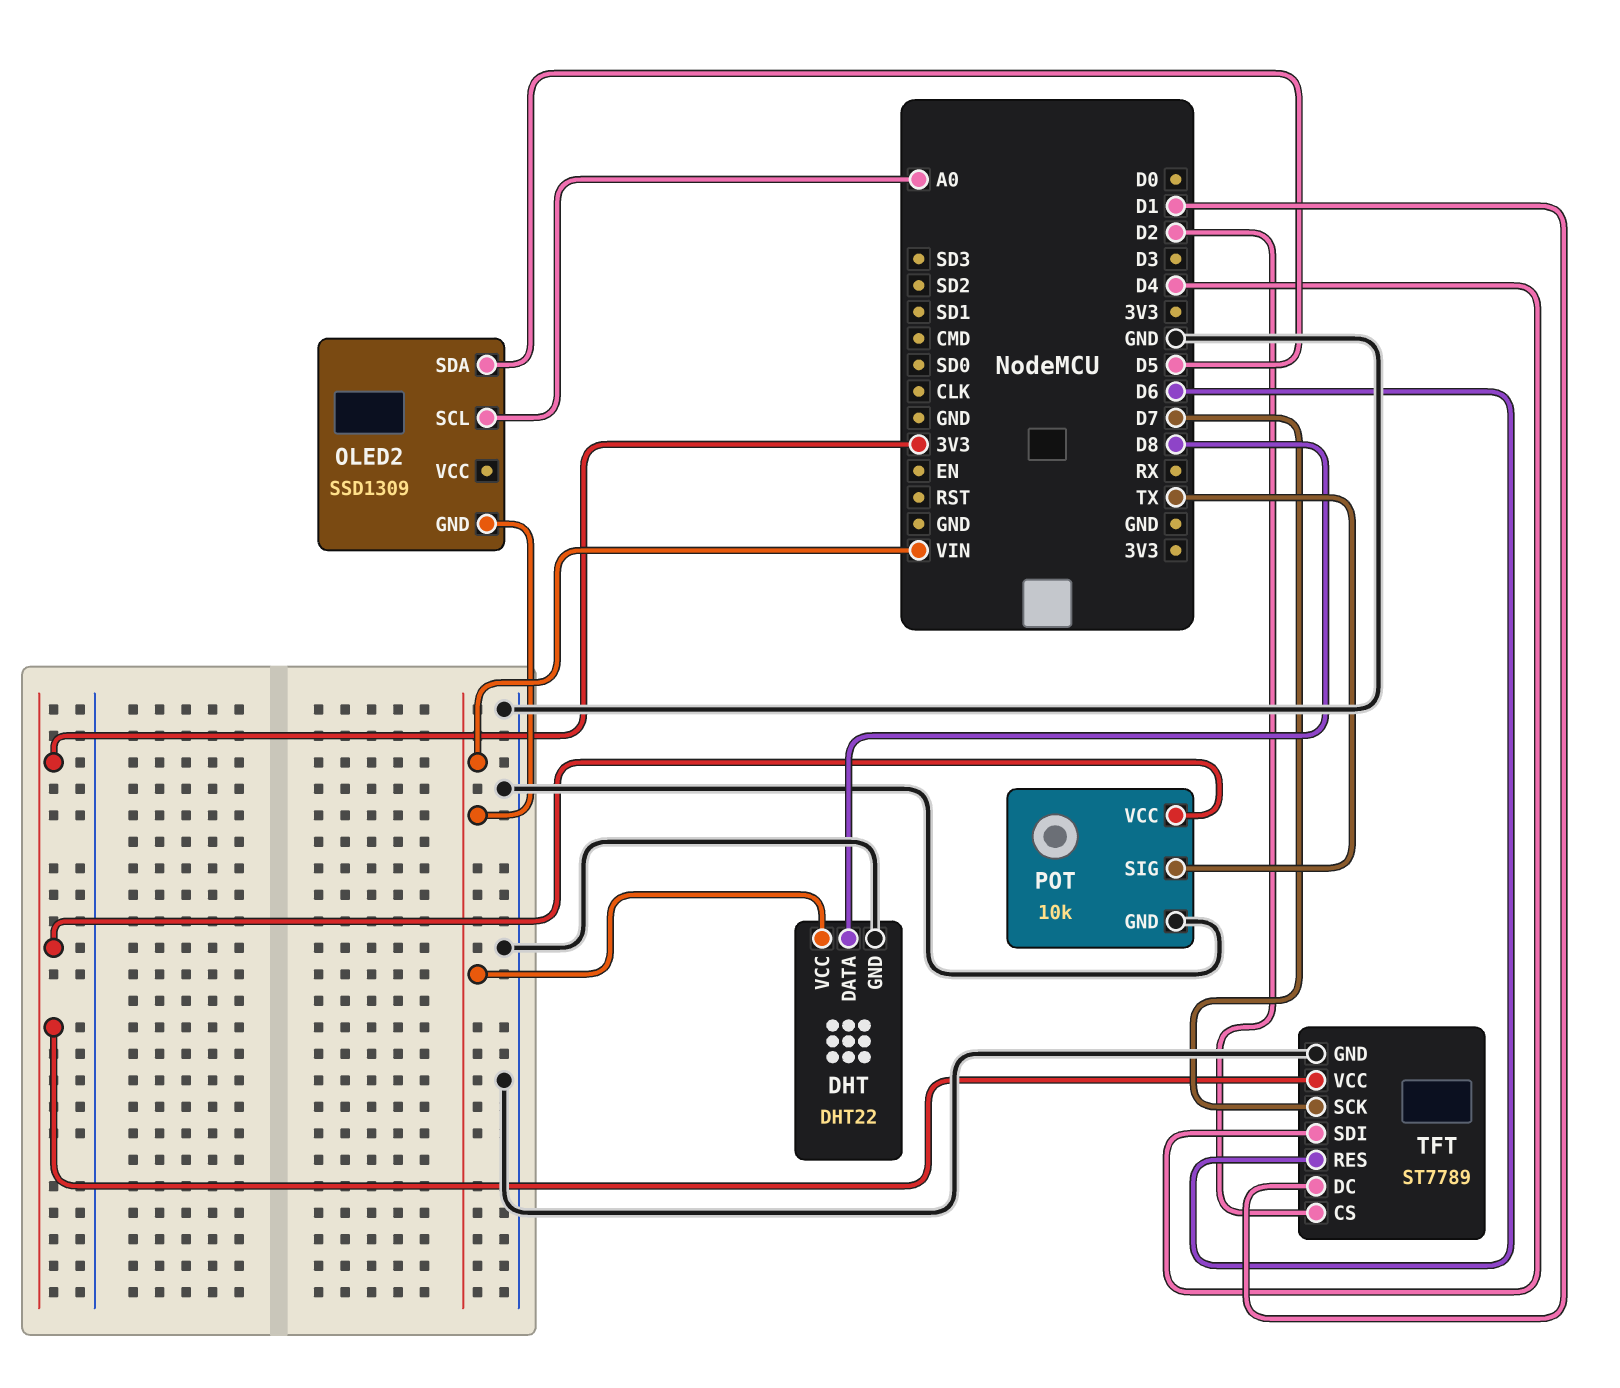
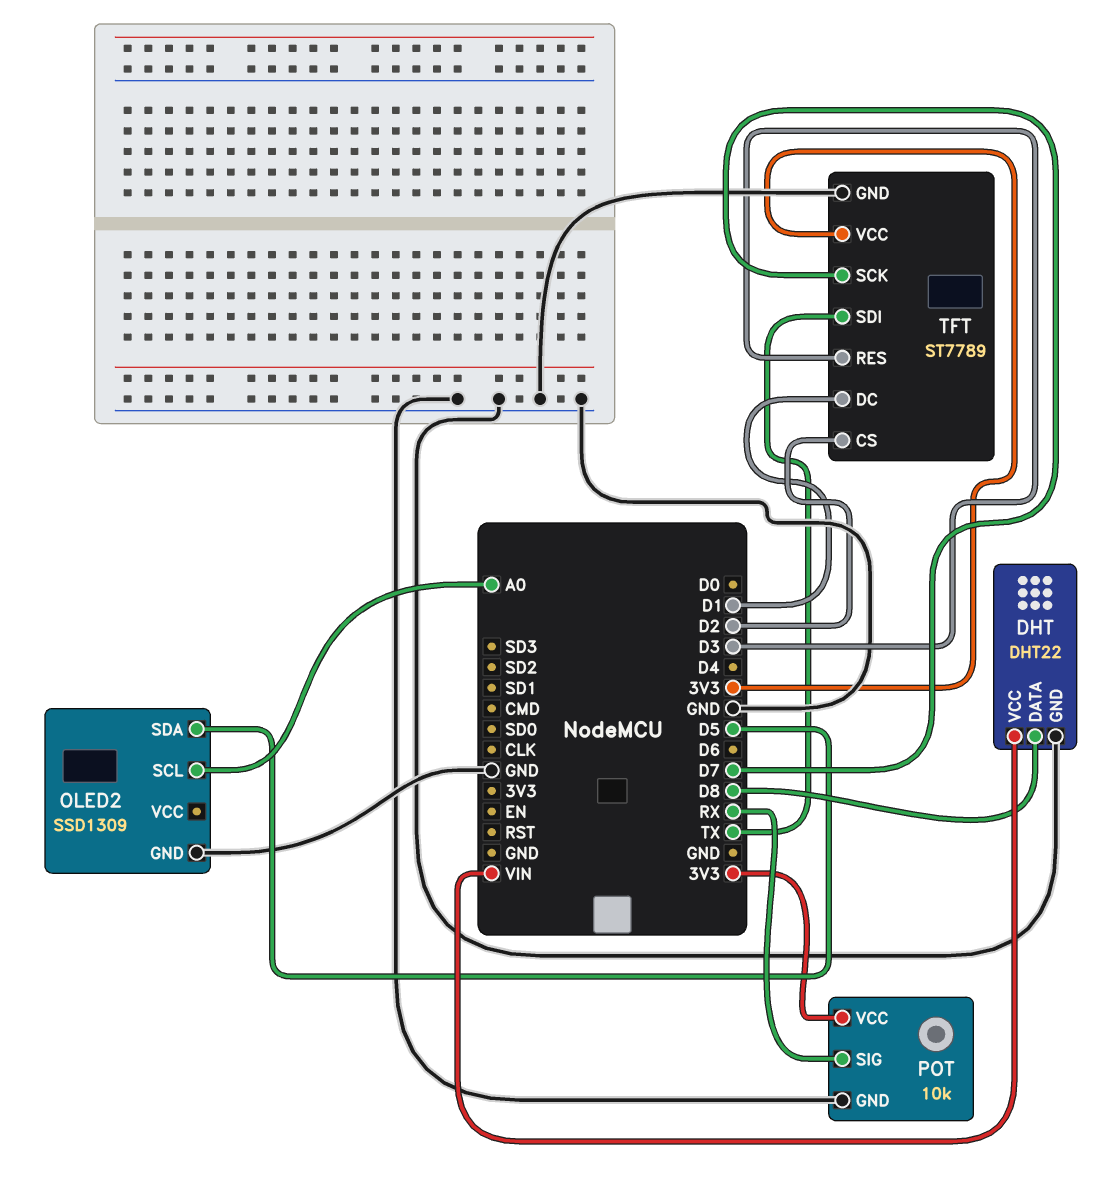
OLED2 pin GND: VIN -> GND
POT pin SIG: TX -> RX
TFT pin RES: D6 -> D3
TFT pin SDI: D4 -> TX

